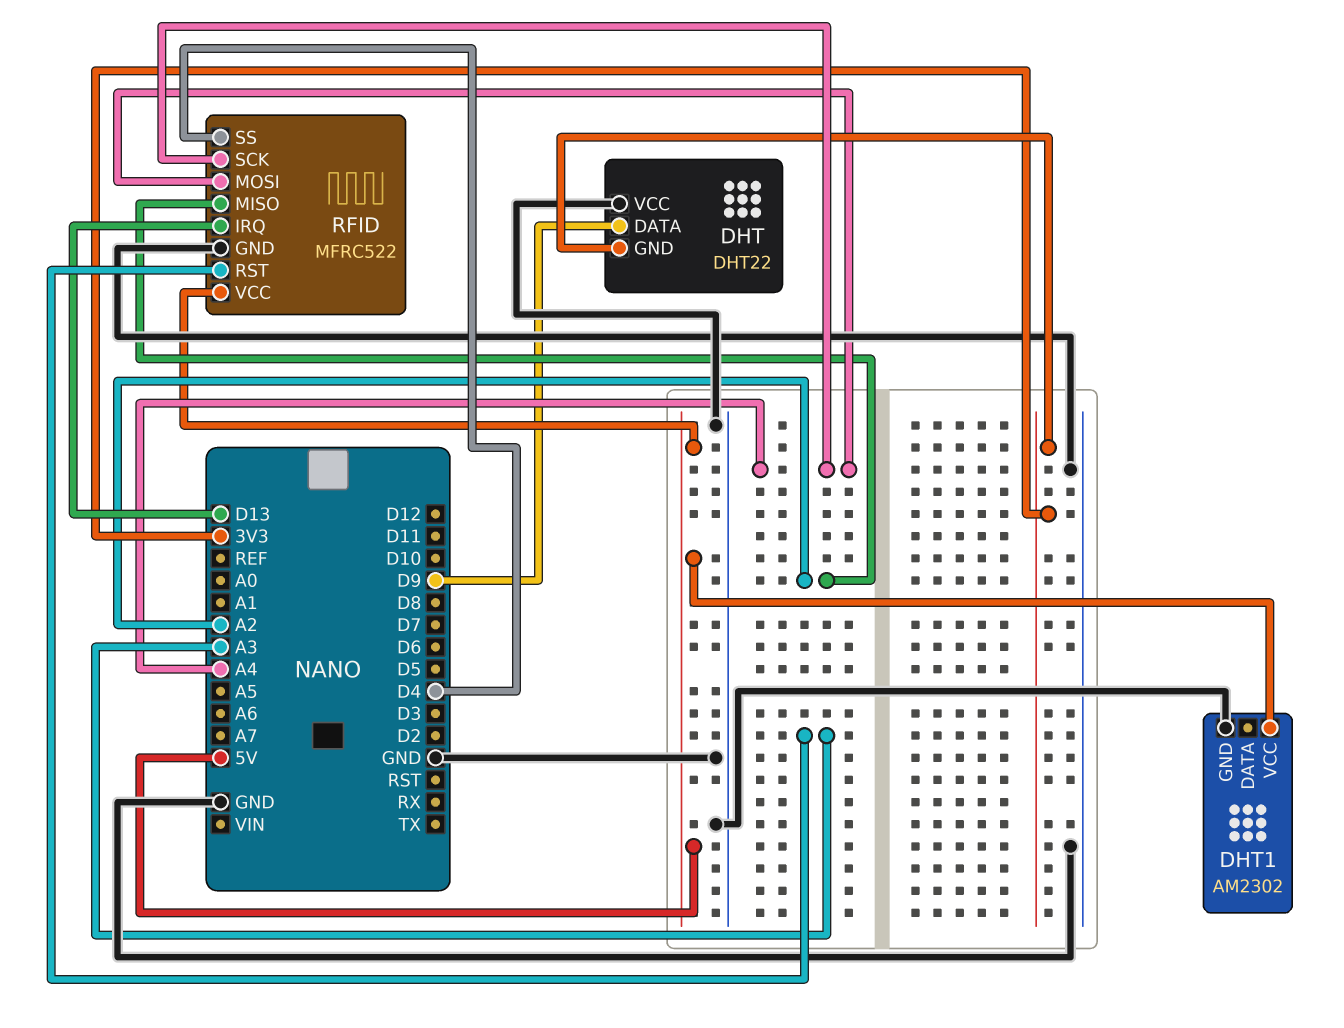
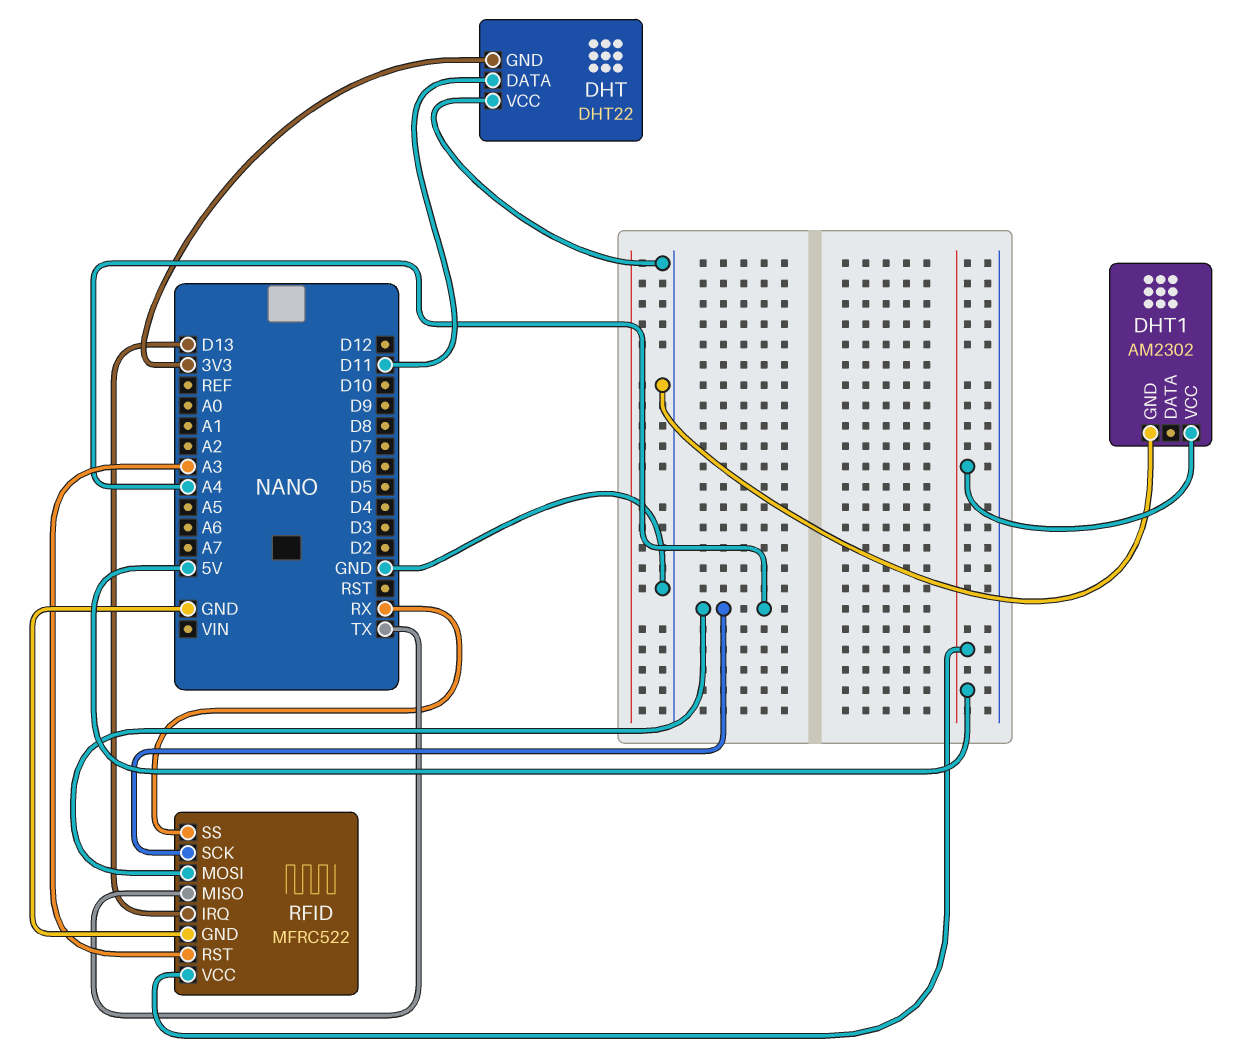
DHT pin DATA: D9 -> D11
RFID pin MISO: A2 -> TX
RFID pin SS: D4 -> RX

